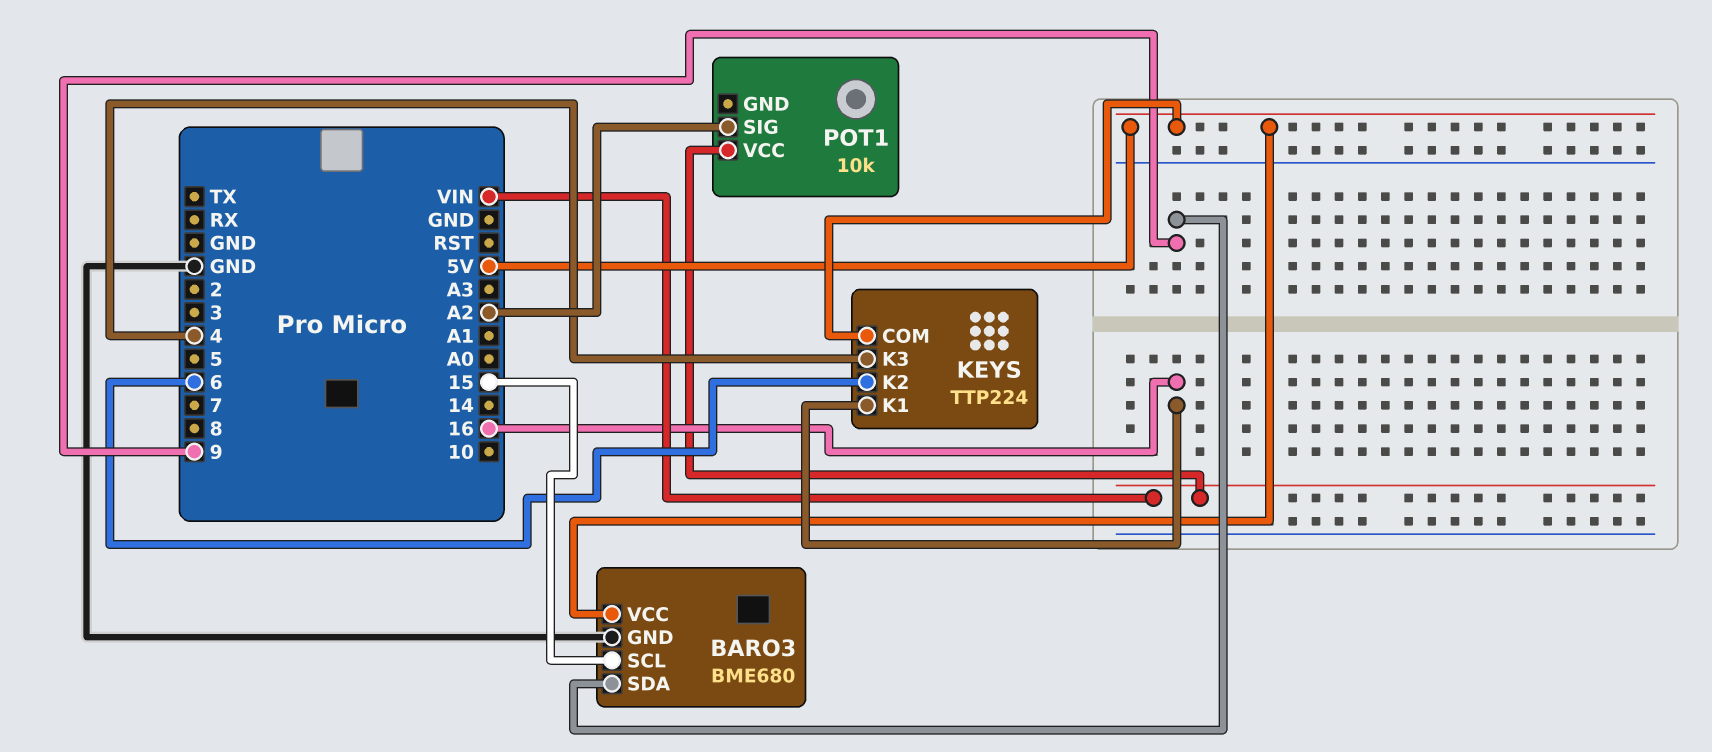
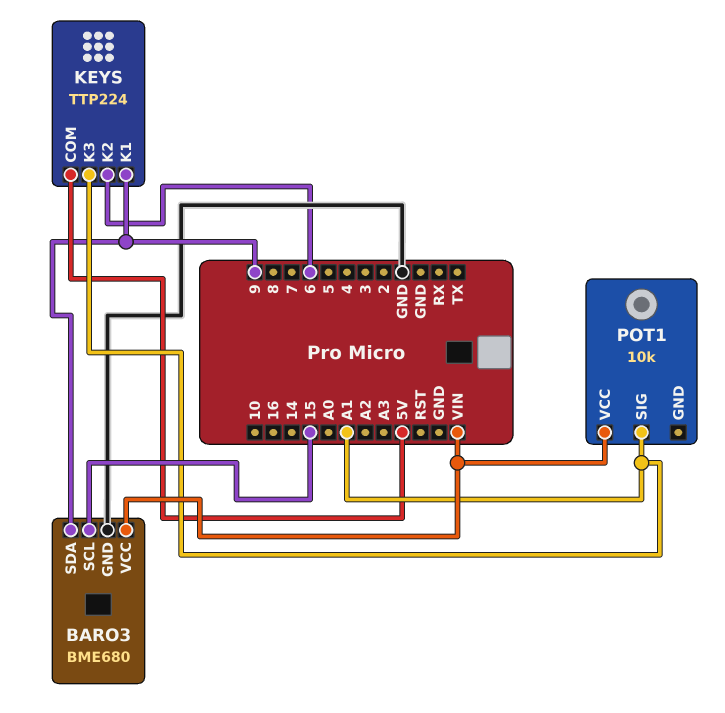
BARO3 pin VCC: 5V -> VIN
KEYS pin K1: 16 -> 9
KEYS pin K3: 4 -> A1
POT1 pin SIG: A2 -> A1

